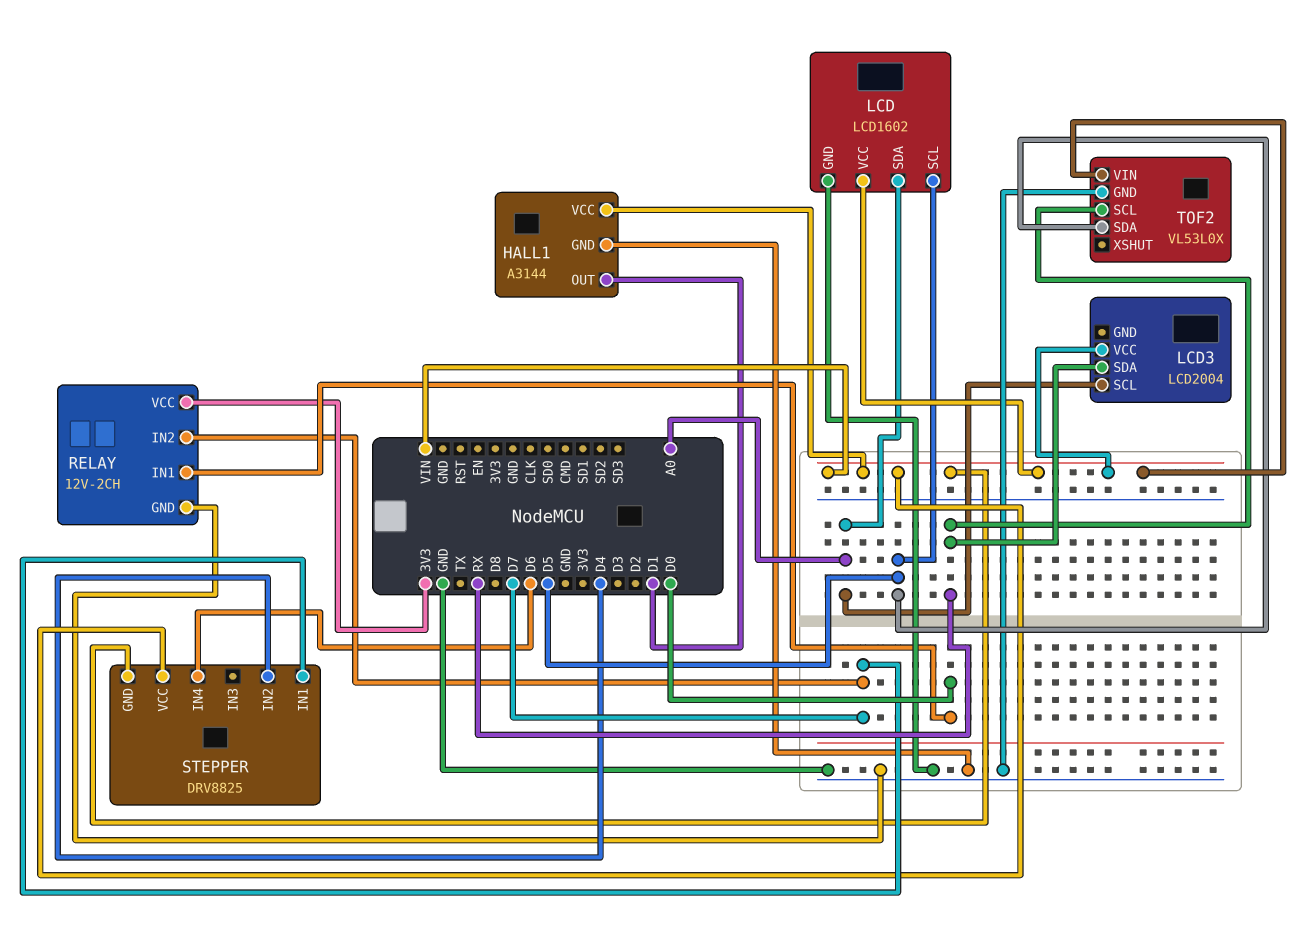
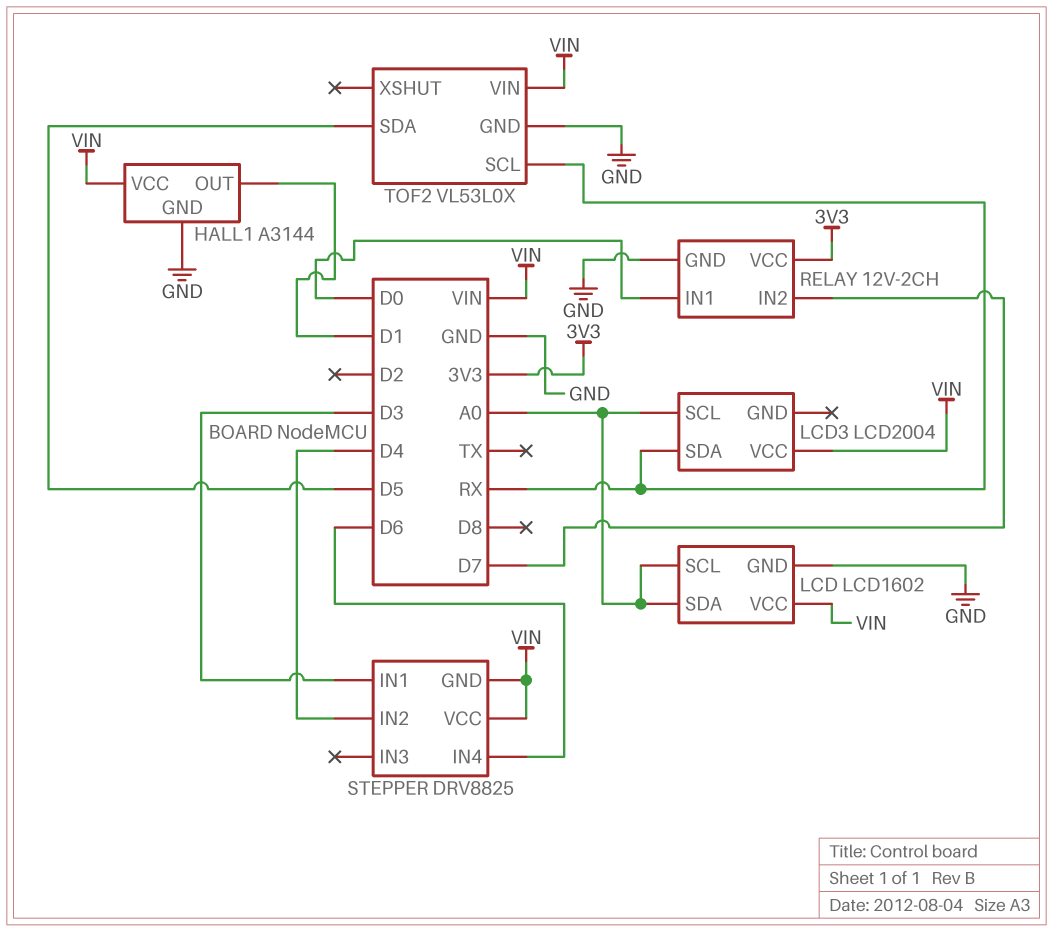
LCD pin SCL: D5 -> A0
STEPPER pin IN1: D7 -> D3

